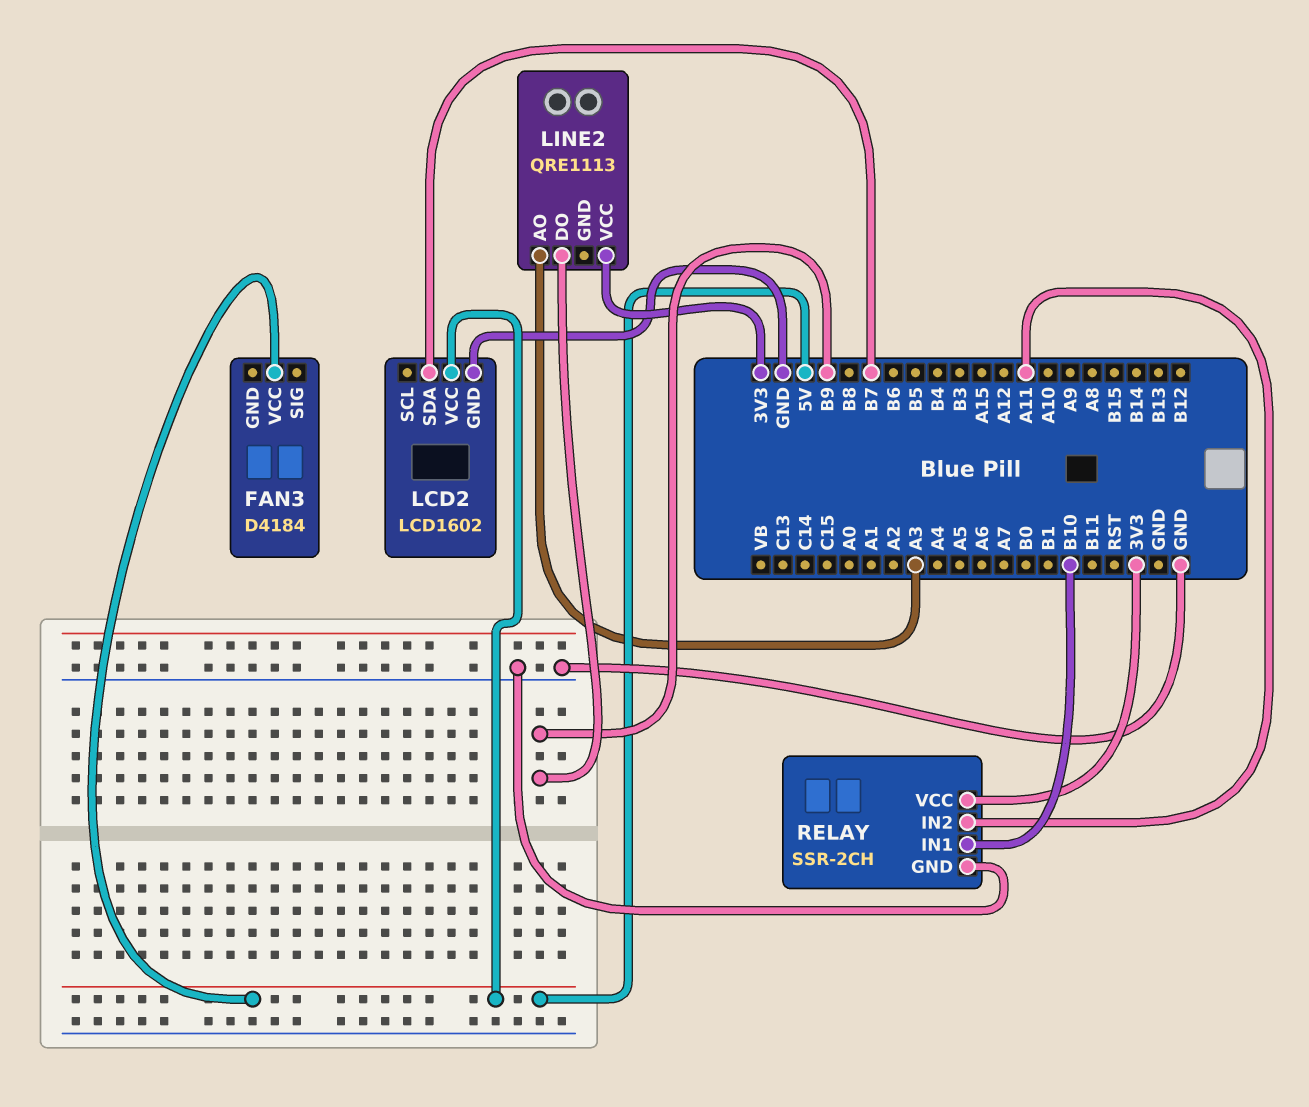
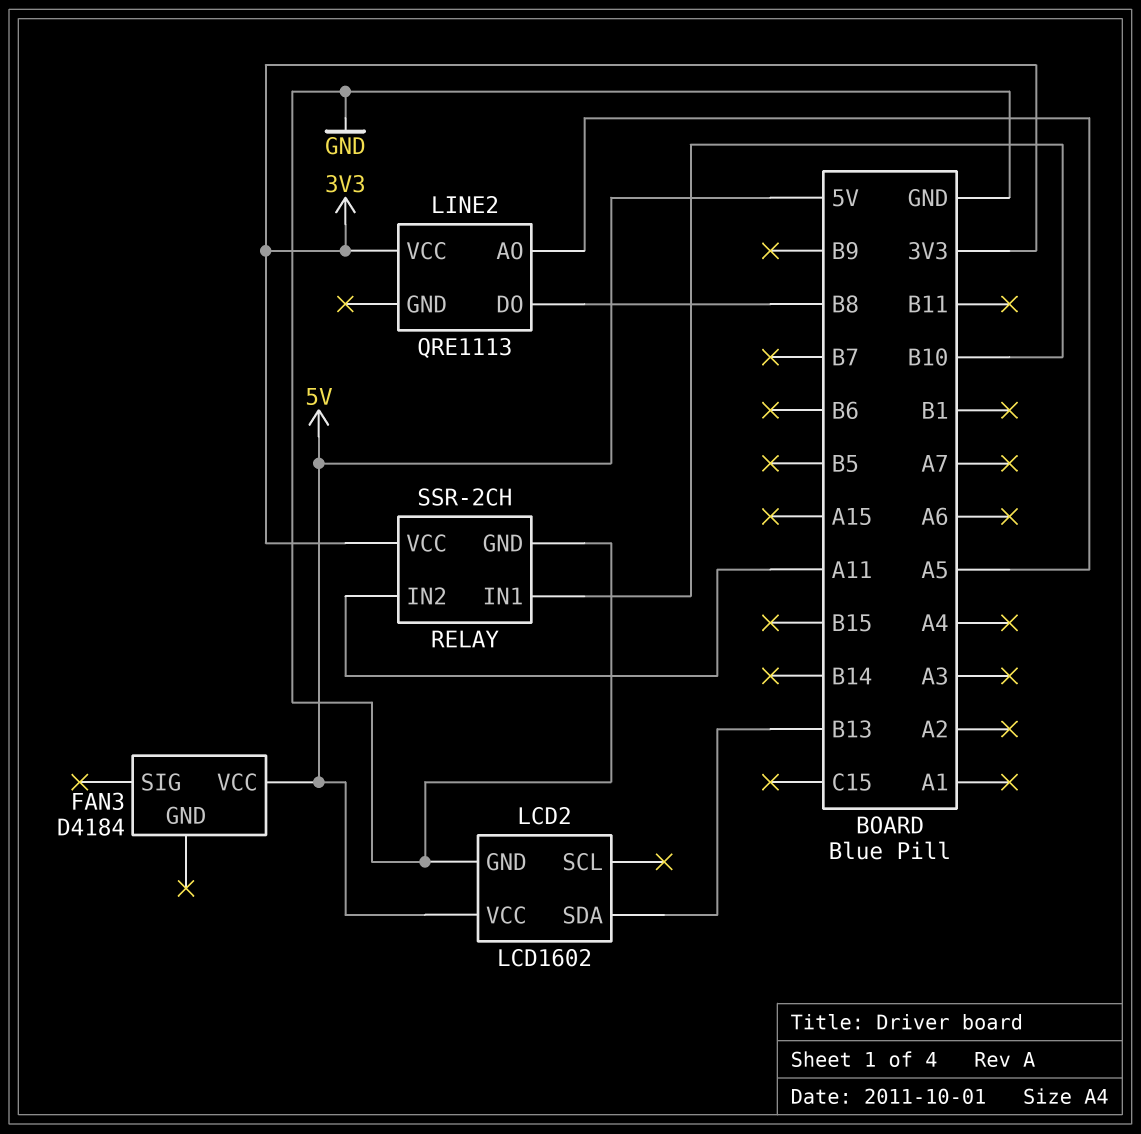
LCD2 pin SDA: B7 -> B13
LINE2 pin AO: A3 -> A5
LINE2 pin DO: B9 -> B8

